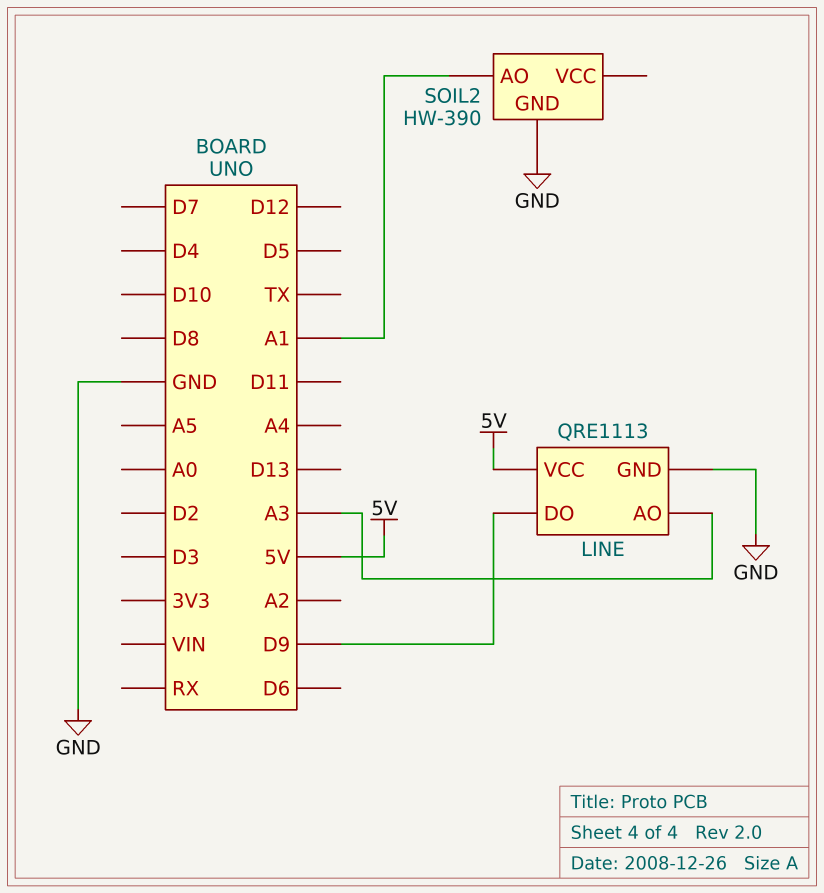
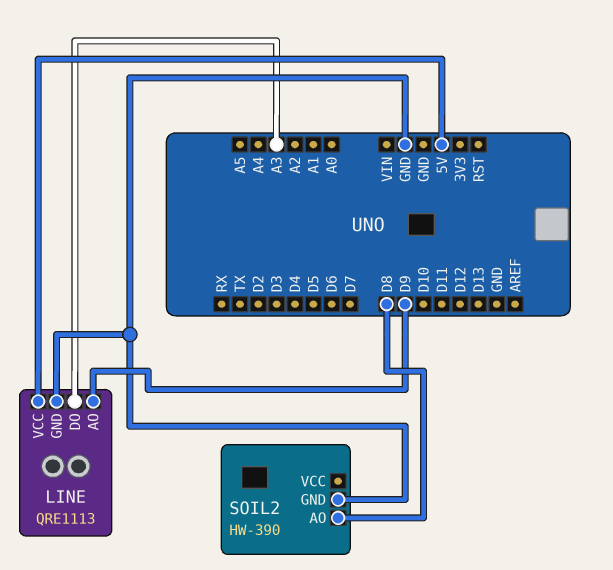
LINE pin AO: A3 -> D9
LINE pin DO: D9 -> A3
SOIL2 pin AO: A1 -> D8

